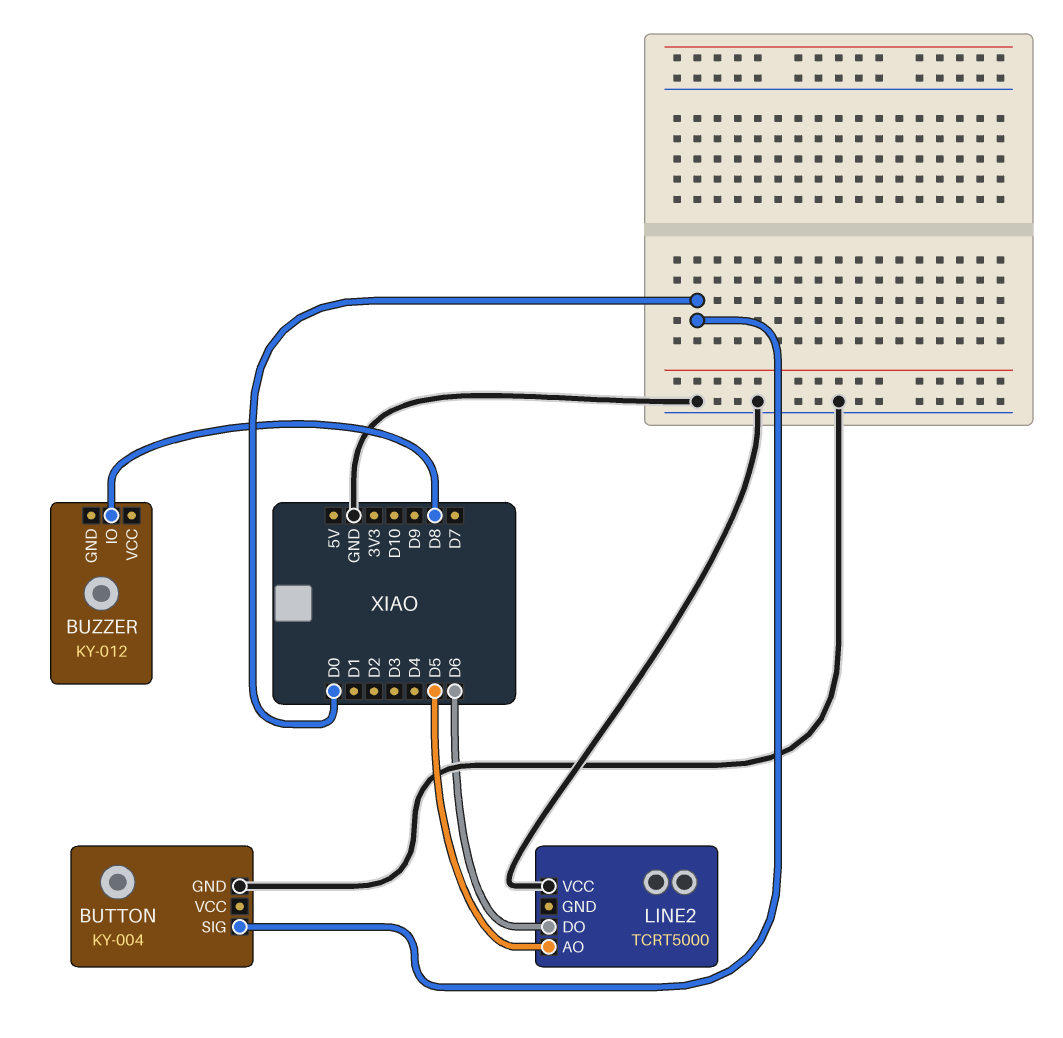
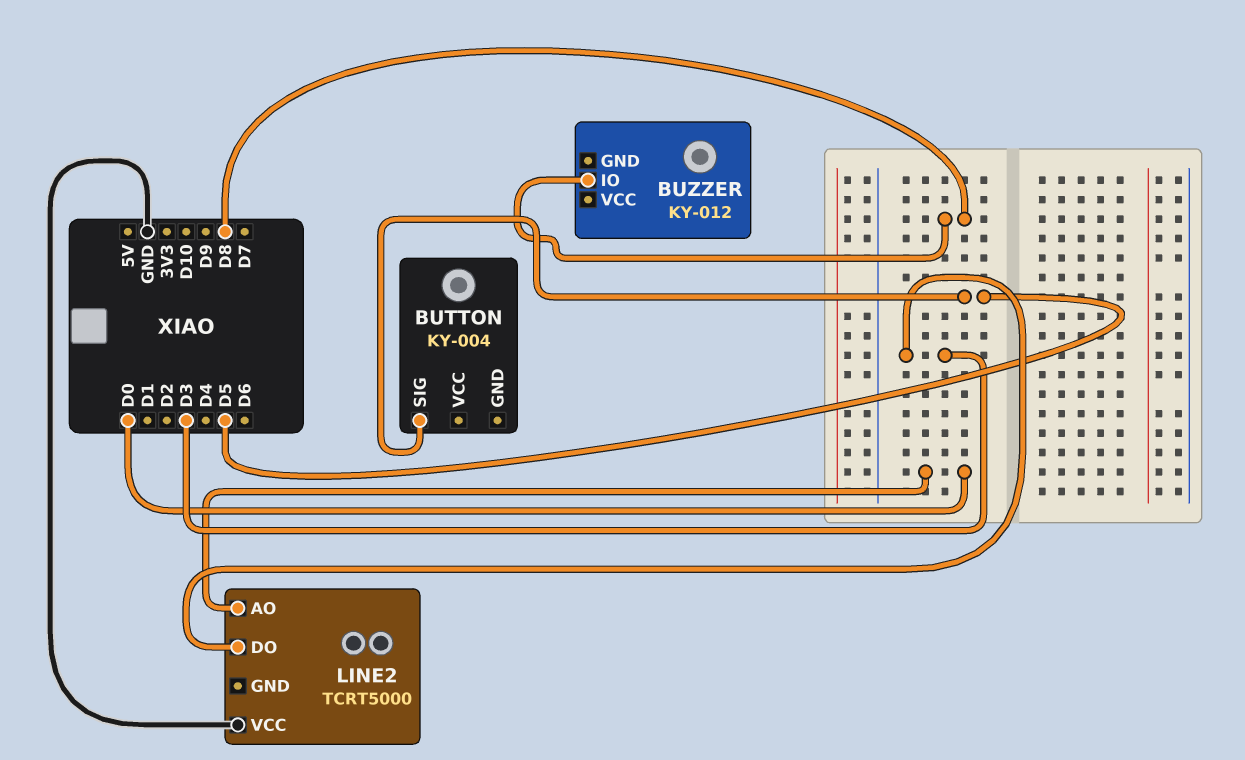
BUTTON pin GND: GND -> none
BUTTON pin SIG: D0 -> D5
LINE2 pin AO: D5 -> D0
LINE2 pin DO: D6 -> D3

